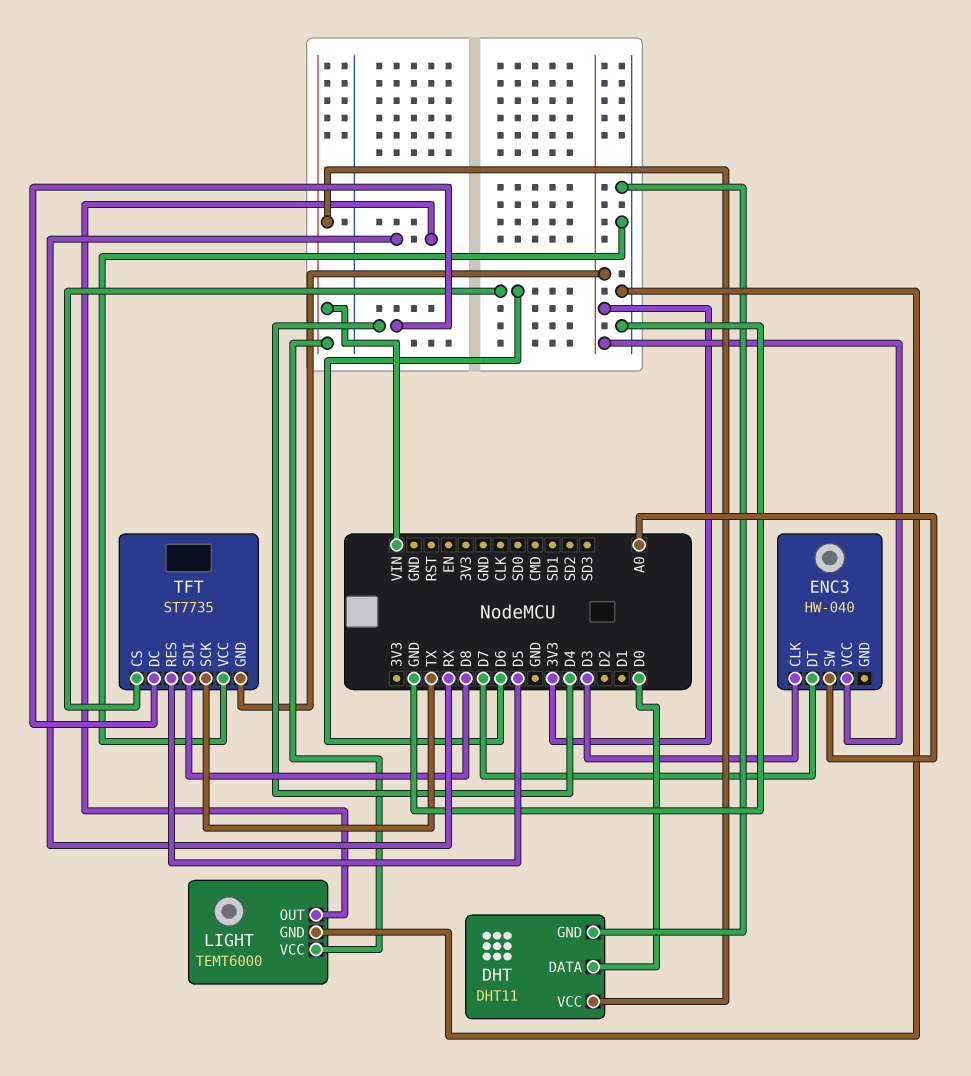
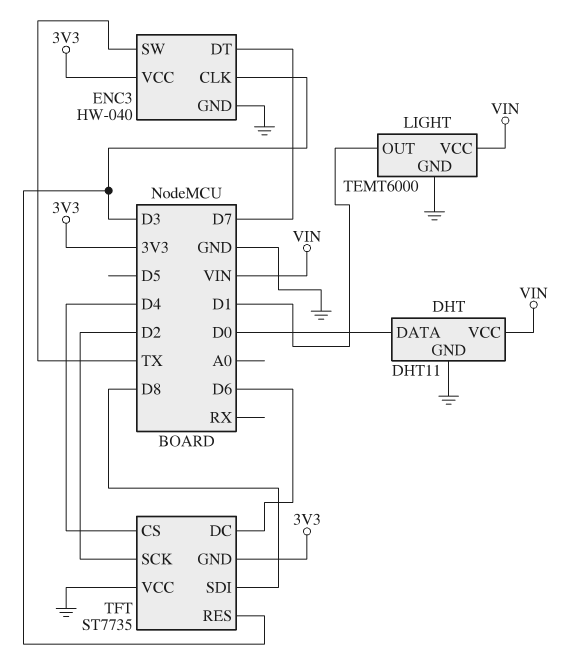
ENC3 pin GND: none -> GND
ENC3 pin SW: A0 -> TX
LIGHT pin OUT: RX -> D1
TFT pin CS: D6 -> D4
TFT pin DC: D4 -> D6
TFT pin RES: D5 -> D3
TFT pin SCK: TX -> D2

